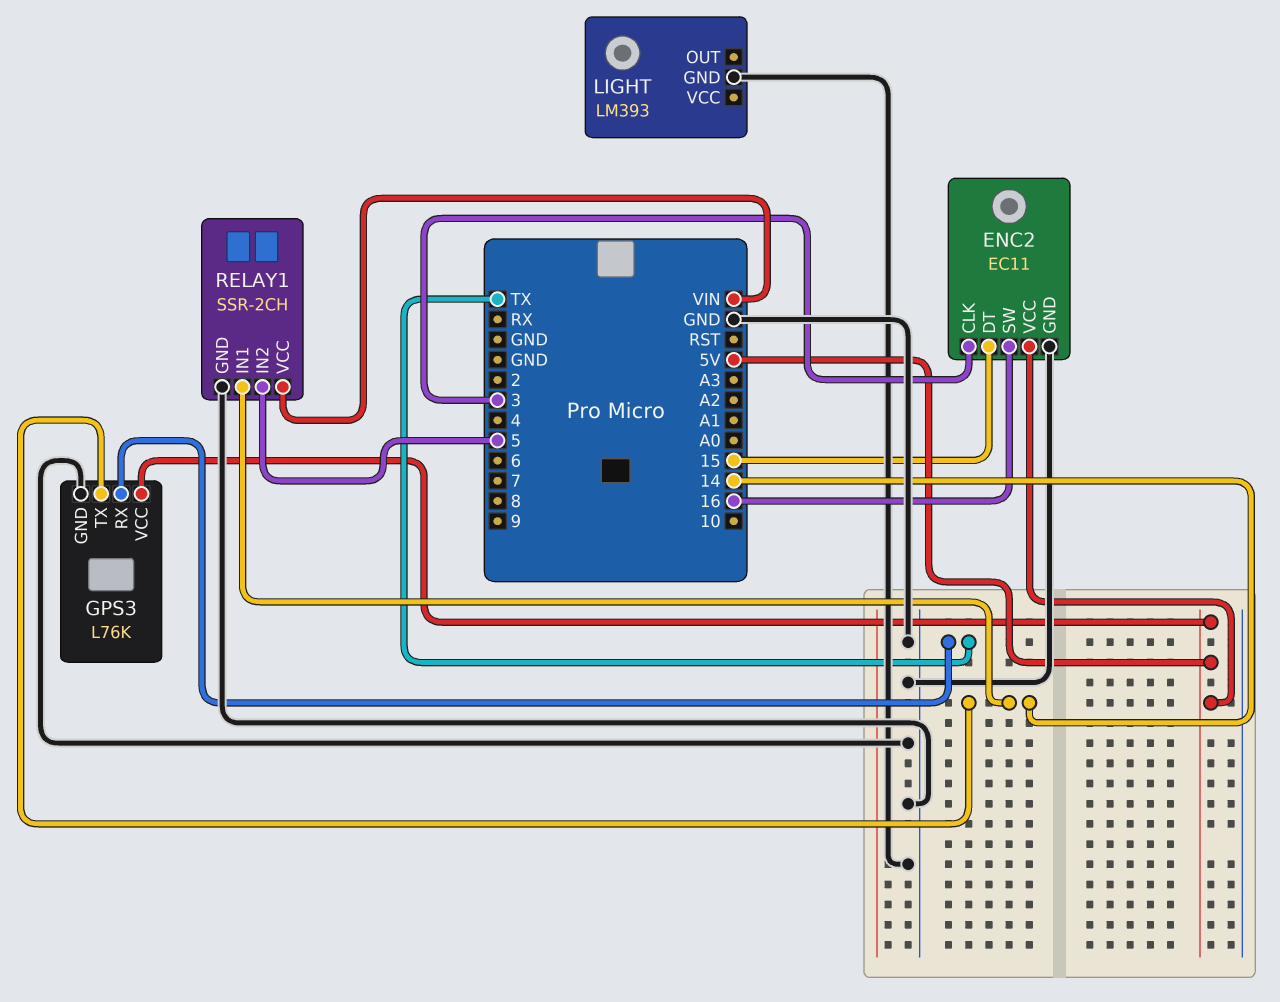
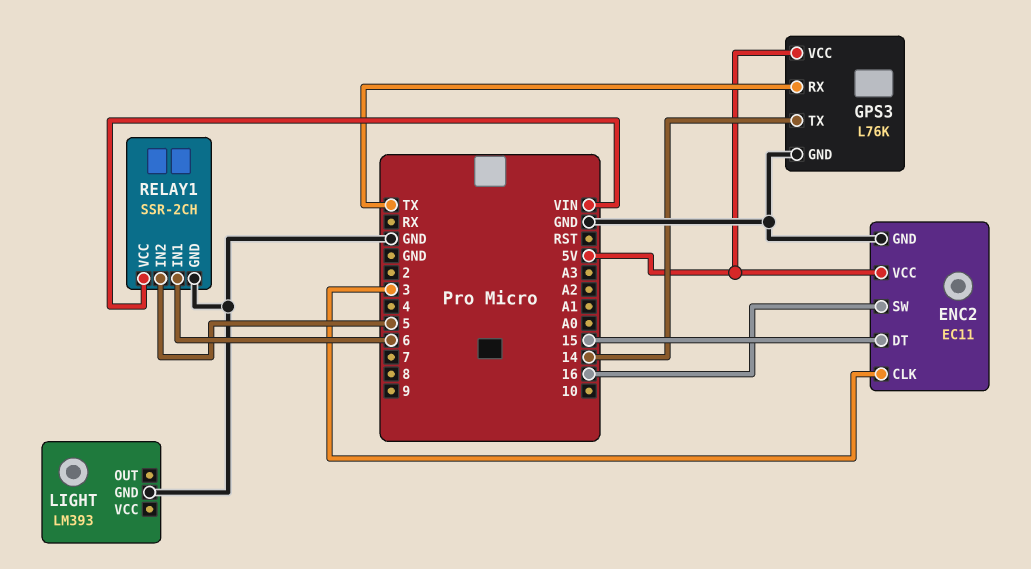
RELAY1 pin IN1: 14 -> 6

